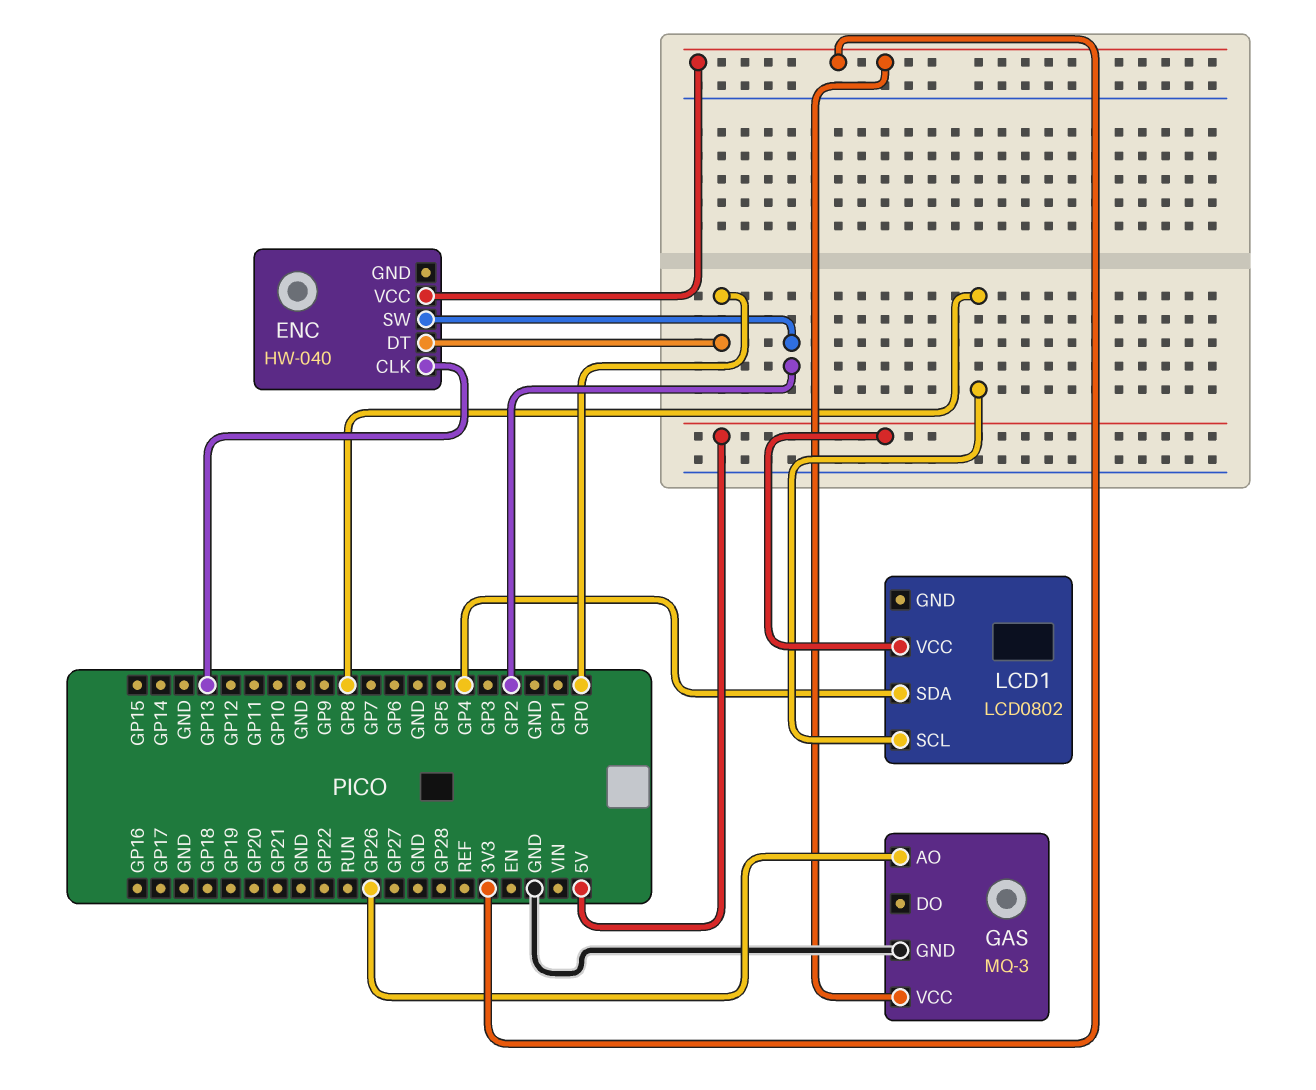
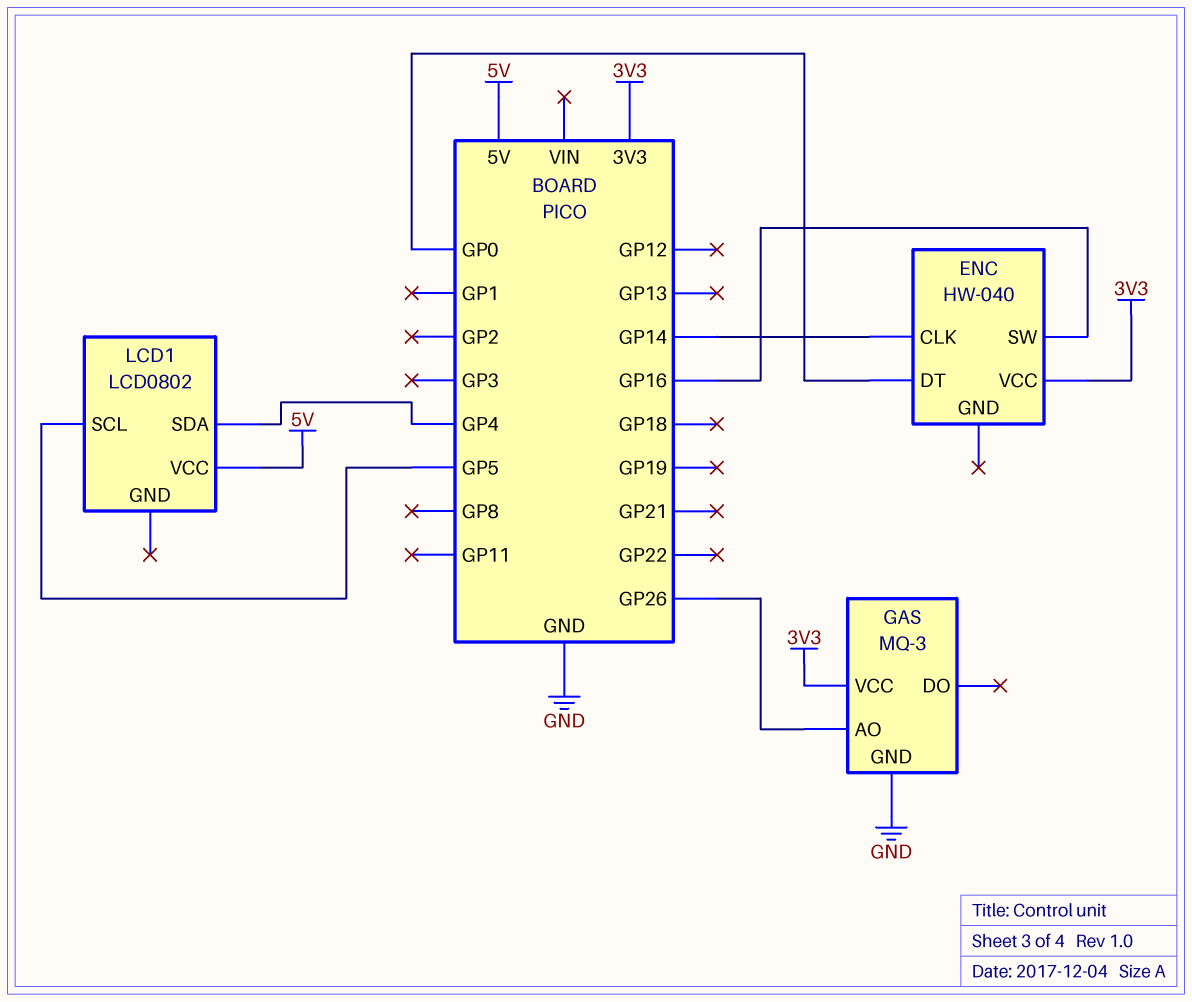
ENC pin CLK: GP13 -> GP14
ENC pin SW: GP2 -> GP16
LCD1 pin SCL: GP8 -> GP5

